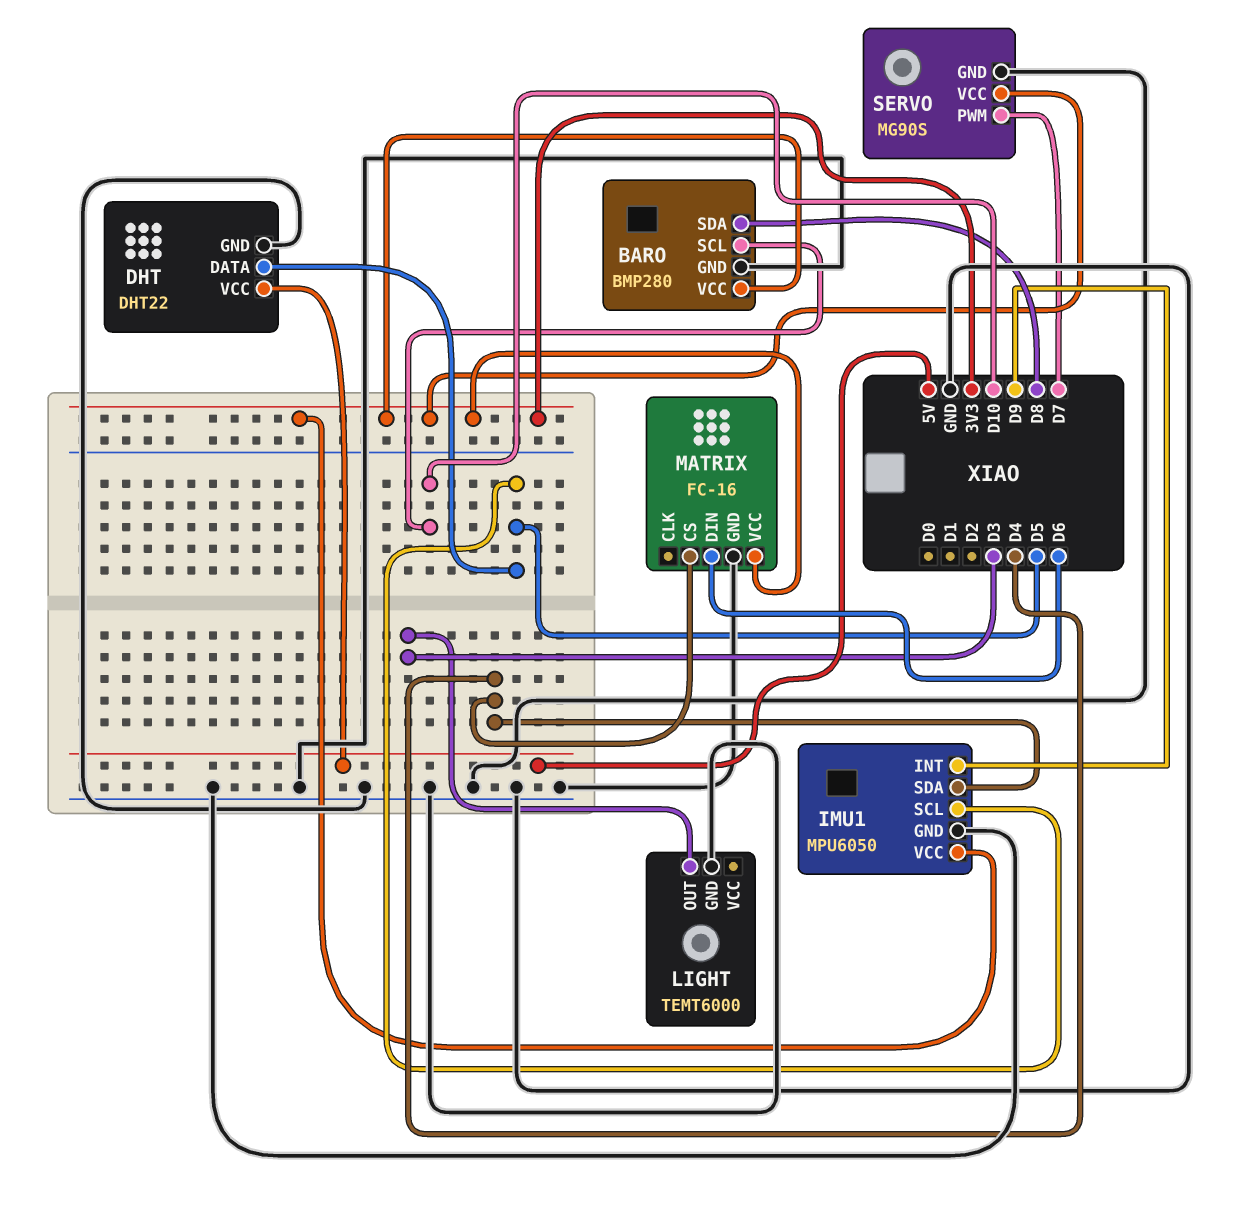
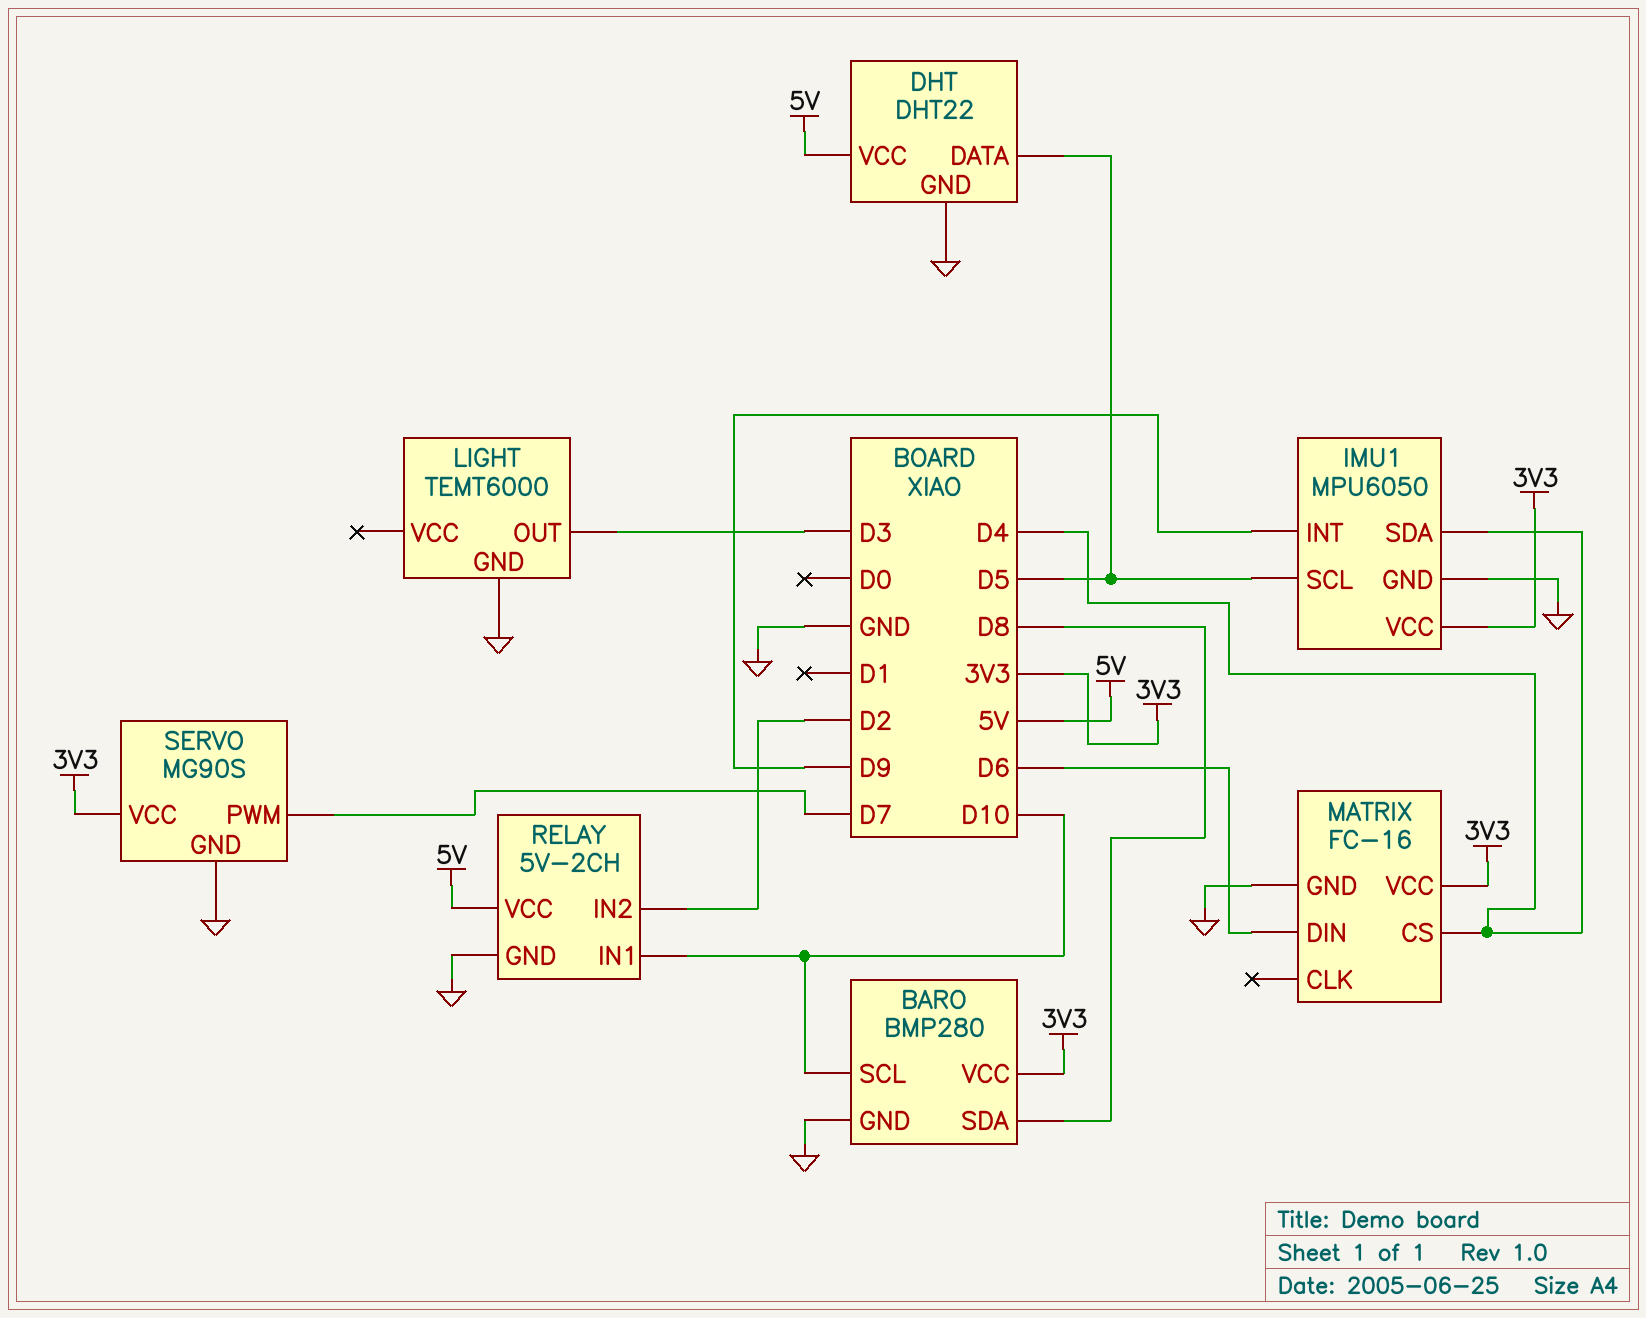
RELAY: none -> 5V-2CH
RELAY pin GND: none -> GND
RELAY pin IN1: none -> D10
RELAY pin IN2: none -> D2
RELAY pin VCC: none -> 5V

